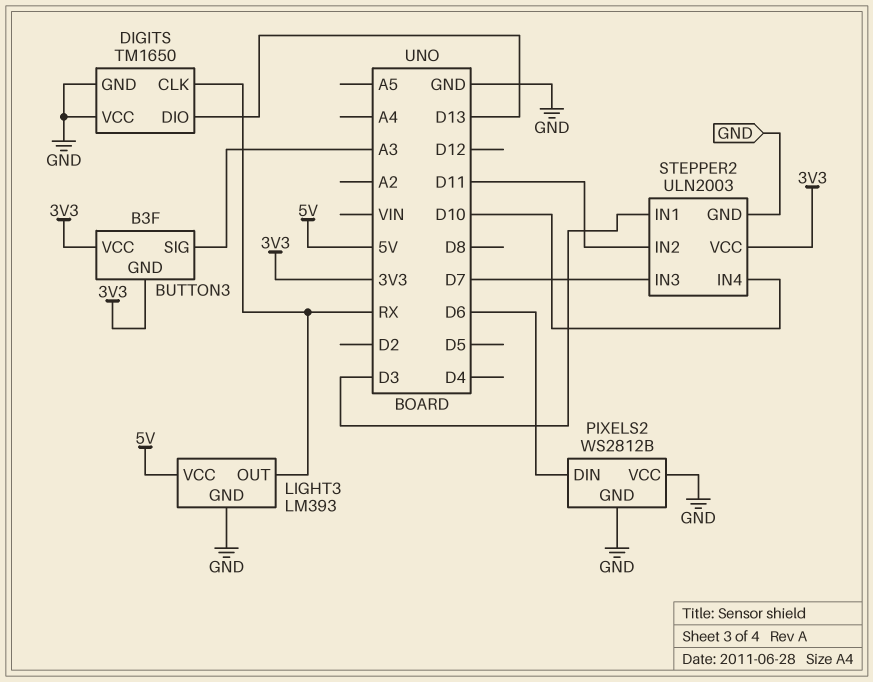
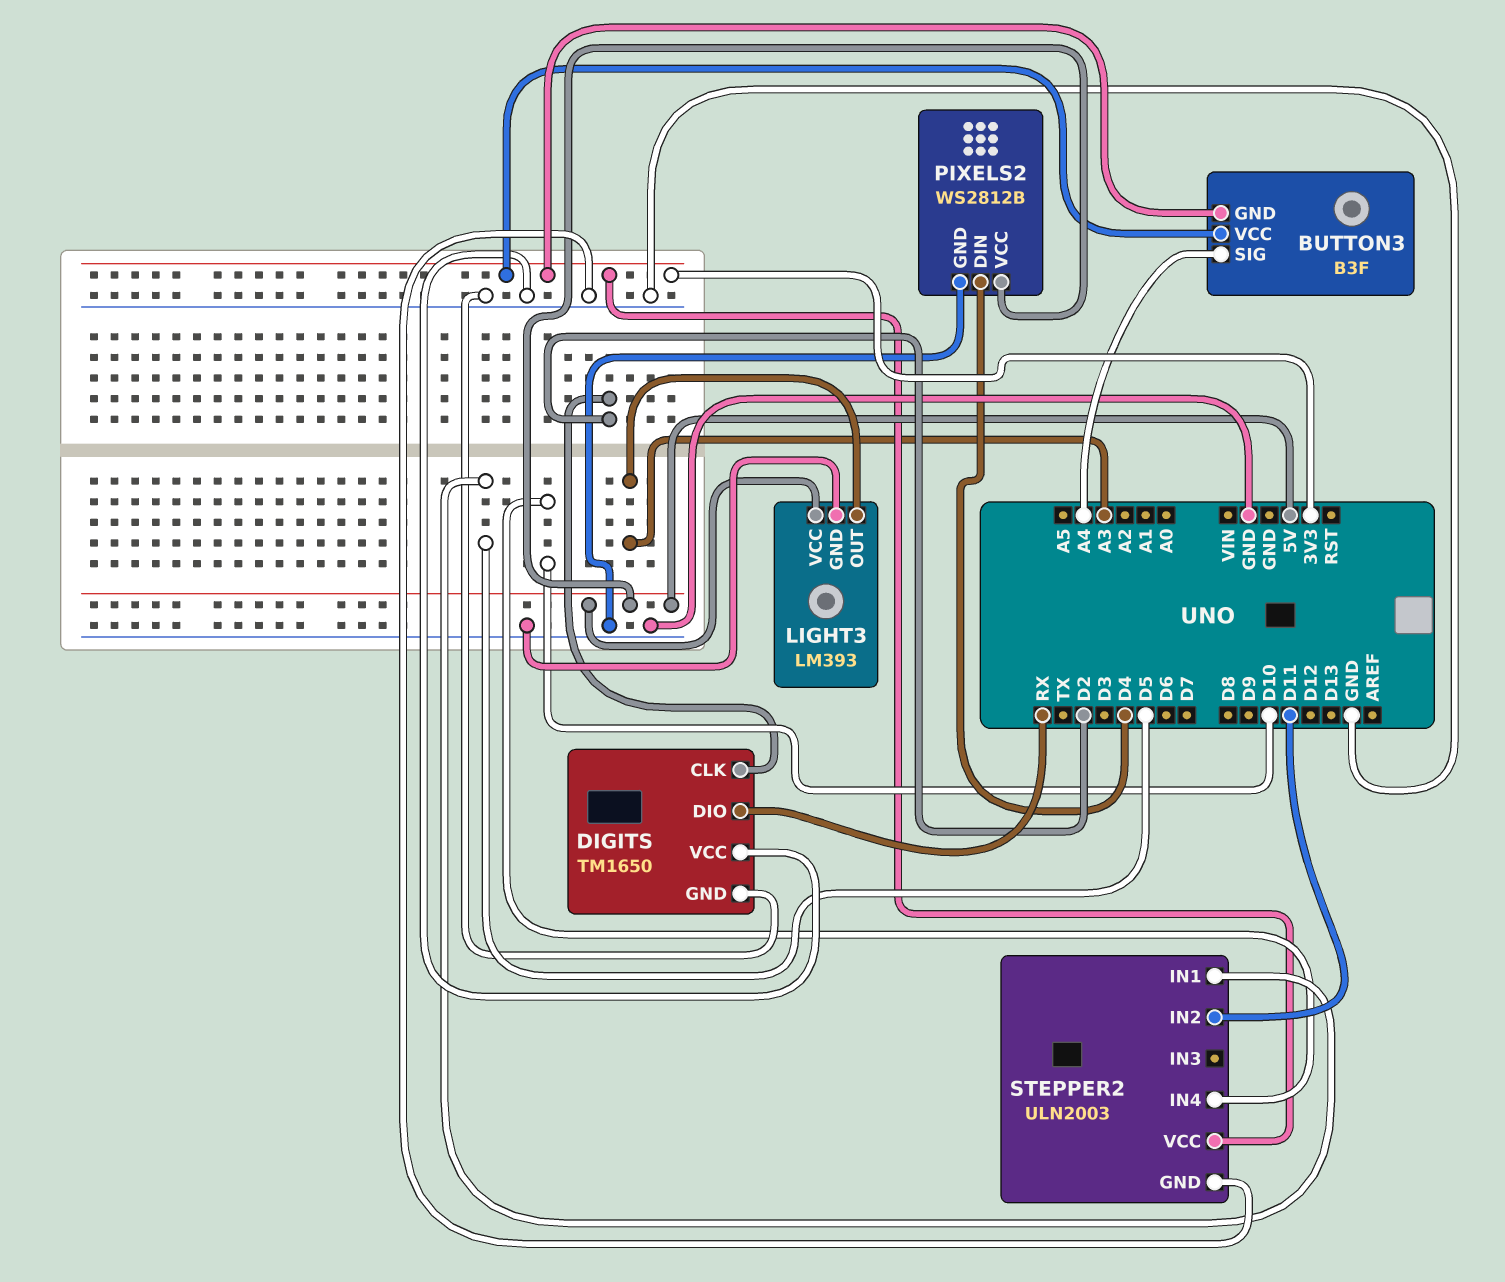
BUTTON3 pin SIG: A3 -> A4
DIGITS pin CLK: RX -> D2
DIGITS pin DIO: D13 -> RX
LIGHT3 pin OUT: RX -> A3
PIXELS2 pin DIN: D6 -> D4
PIXELS2 pin VCC: GND -> 5V
STEPPER2 pin IN1: D3 -> D5
STEPPER2 pin IN3: D7 -> none

